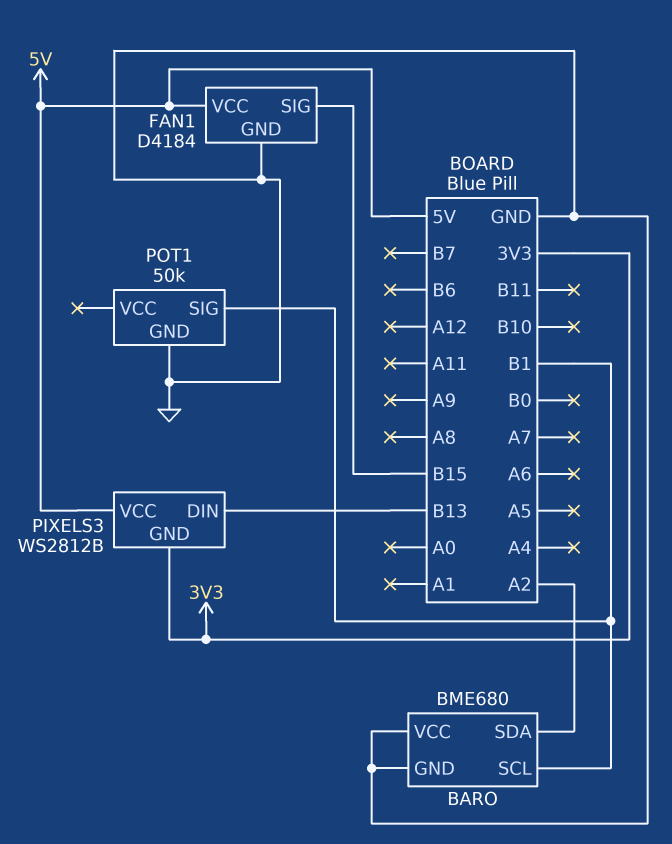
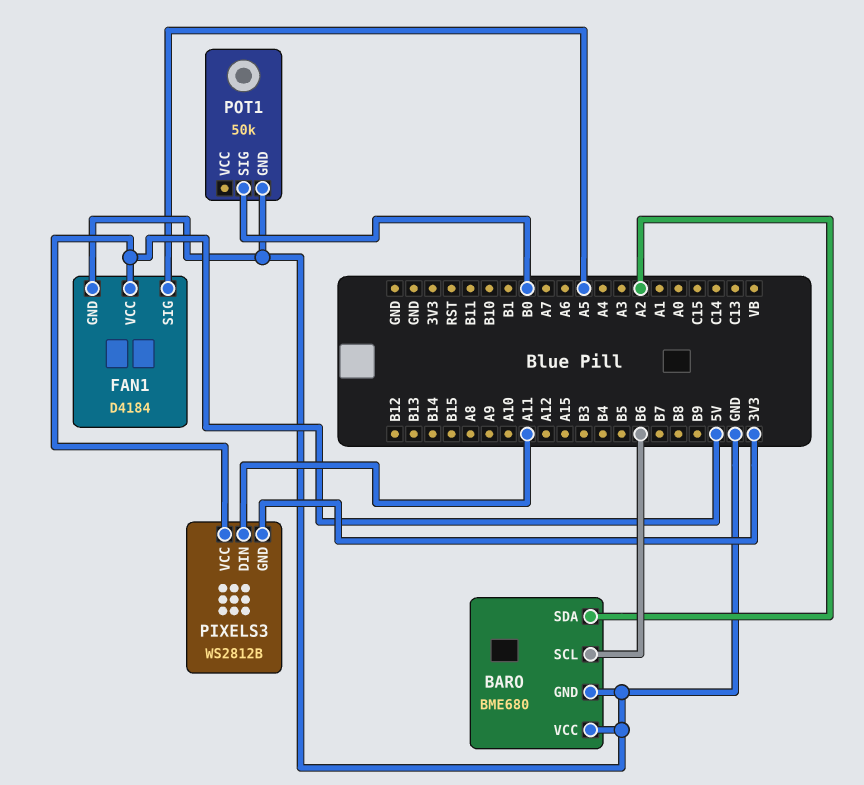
BARO pin SCL: B1 -> B6
FAN1 pin SIG: B15 -> A5
PIXELS3 pin DIN: B13 -> A11
POT1 pin SIG: B1 -> B0

